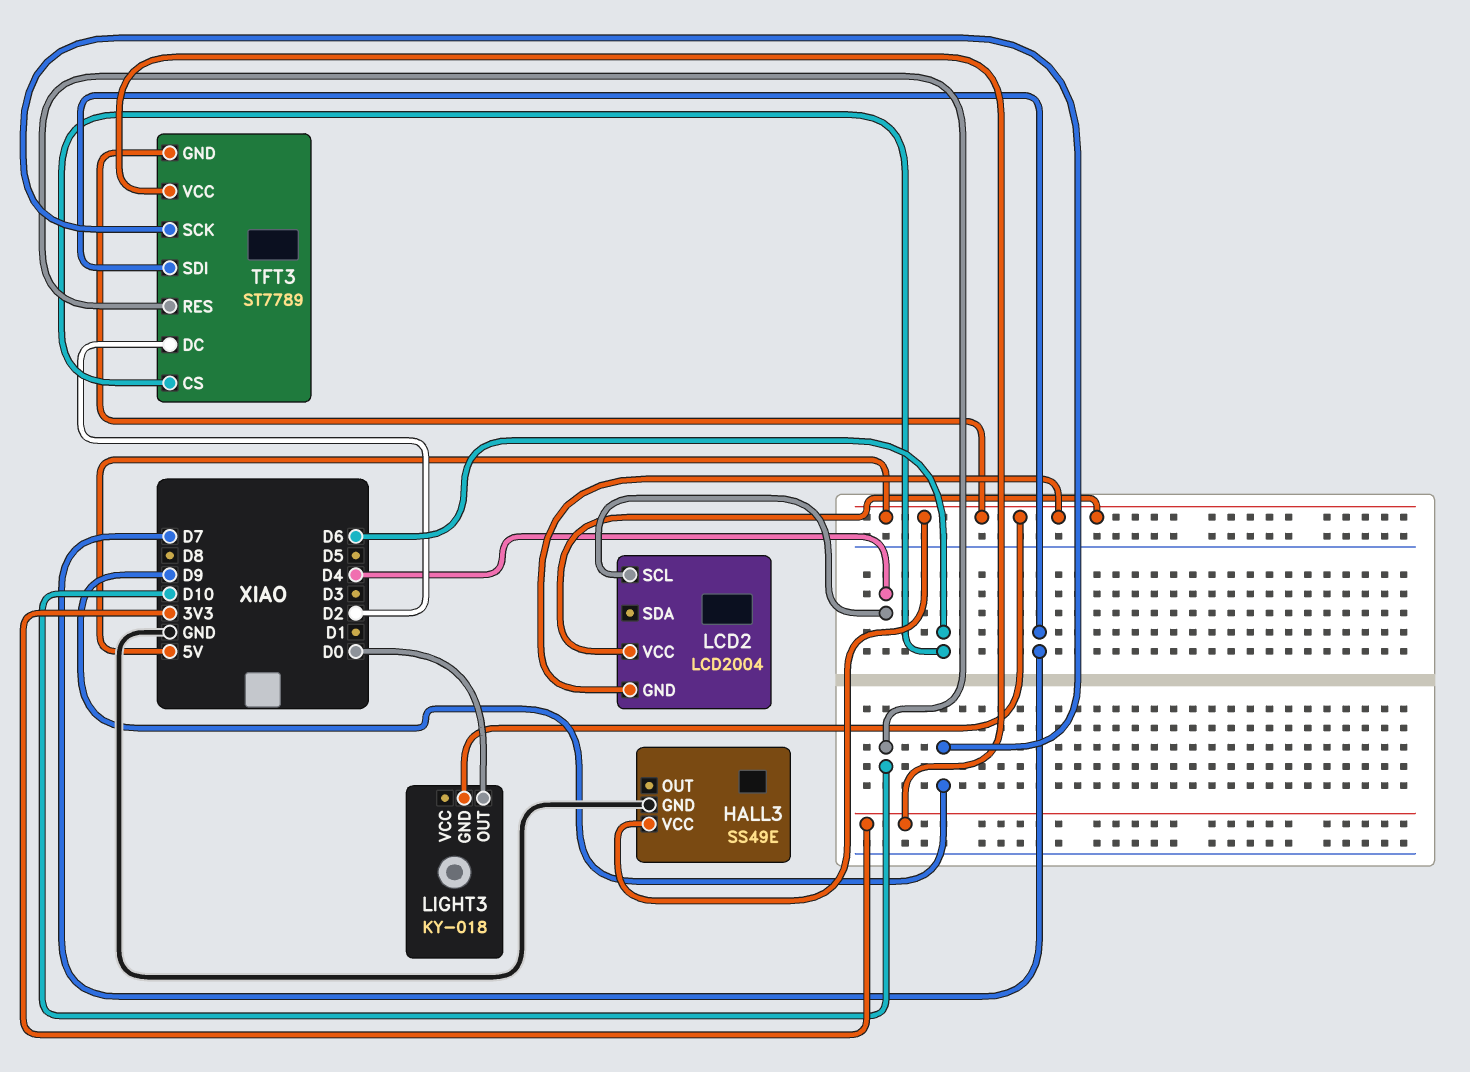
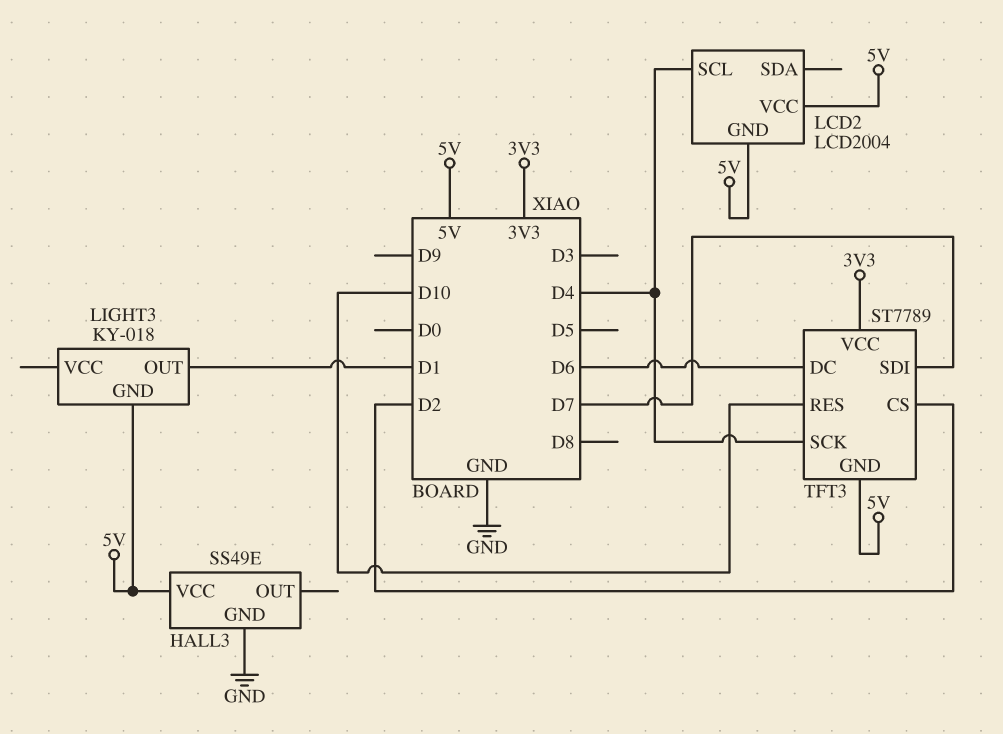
LIGHT3 pin OUT: D0 -> D1
TFT3 pin CS: D6 -> D2
TFT3 pin DC: D2 -> D6
TFT3 pin SCK: D9 -> D4

